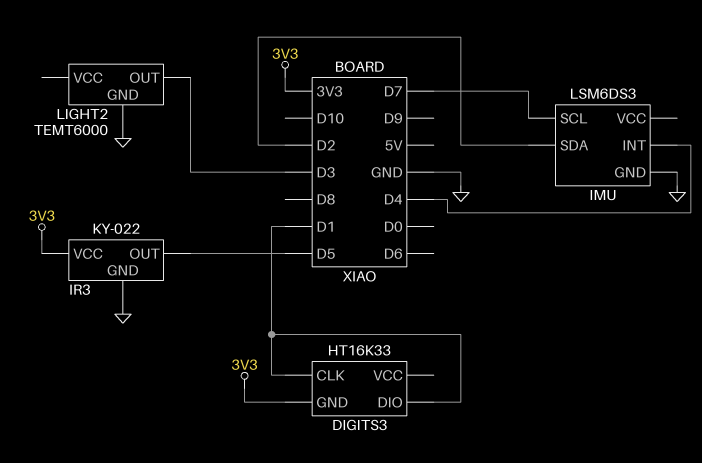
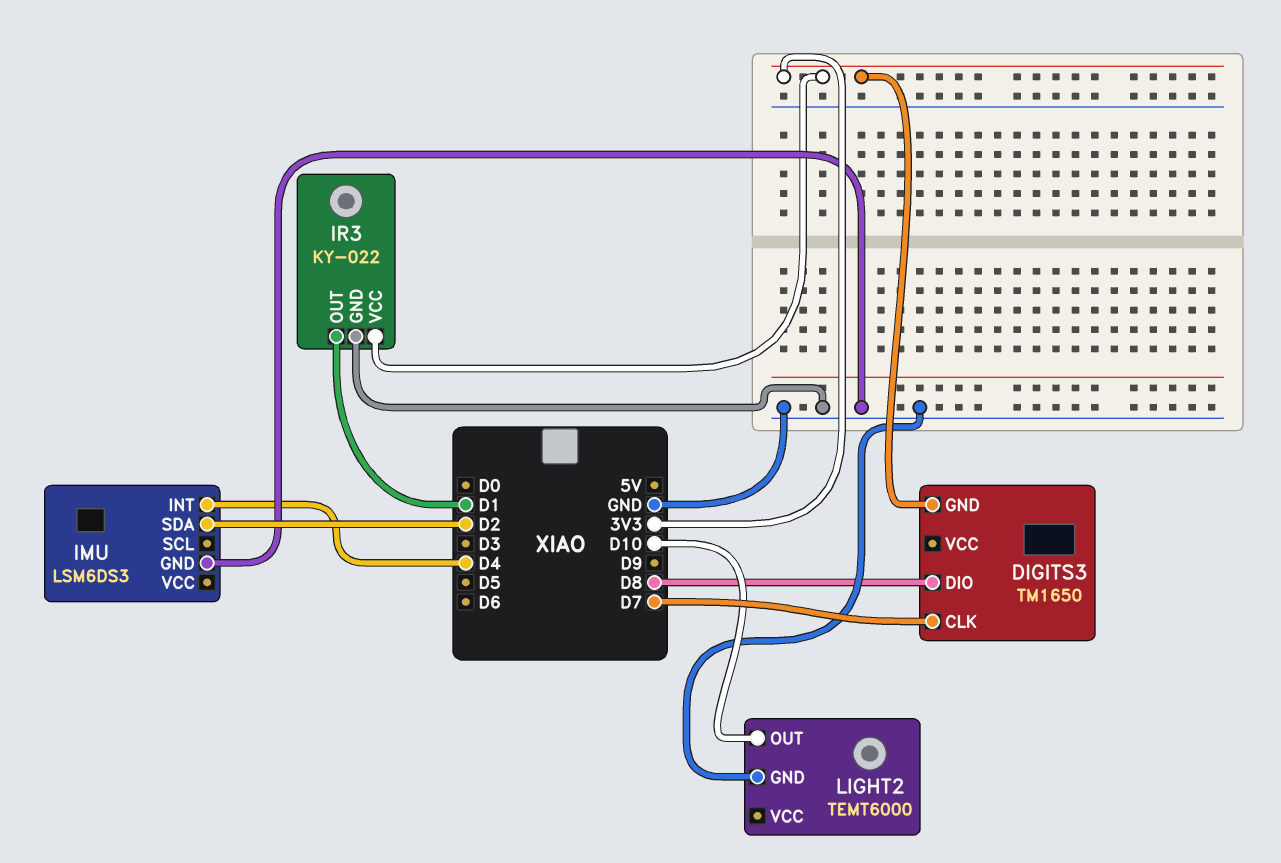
DIGITS3: HT16K33 -> TM1650
DIGITS3 pin CLK: D1 -> D7
DIGITS3 pin DIO: D1 -> D8
IMU pin SCL: D7 -> none
IR3 pin OUT: D5 -> D1
LIGHT2 pin OUT: D3 -> D10

